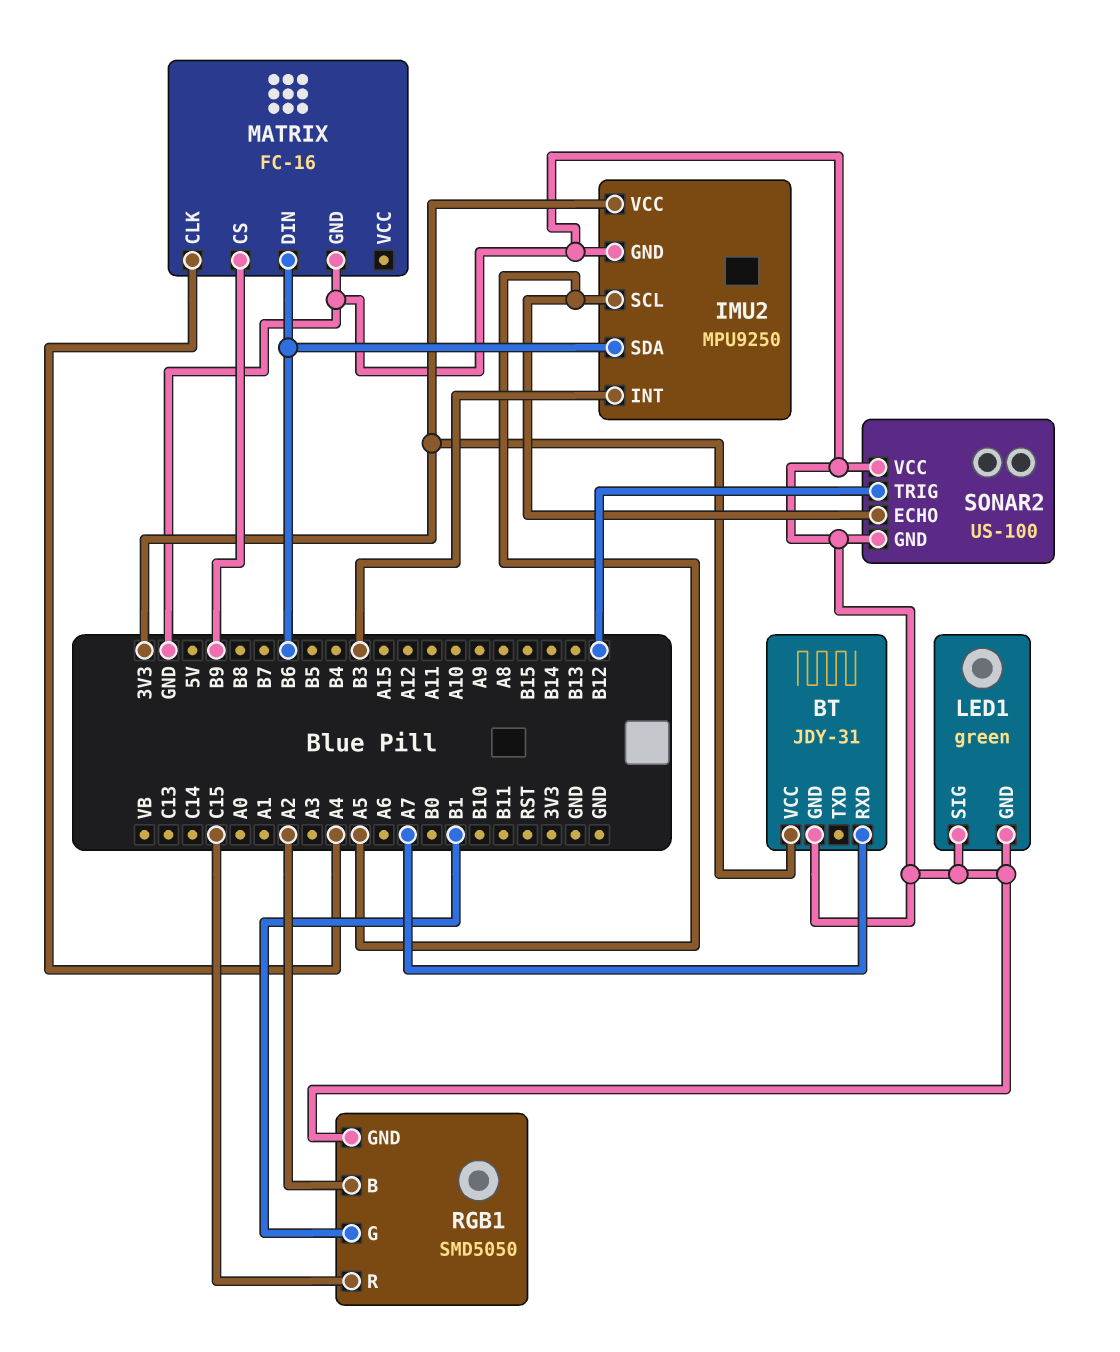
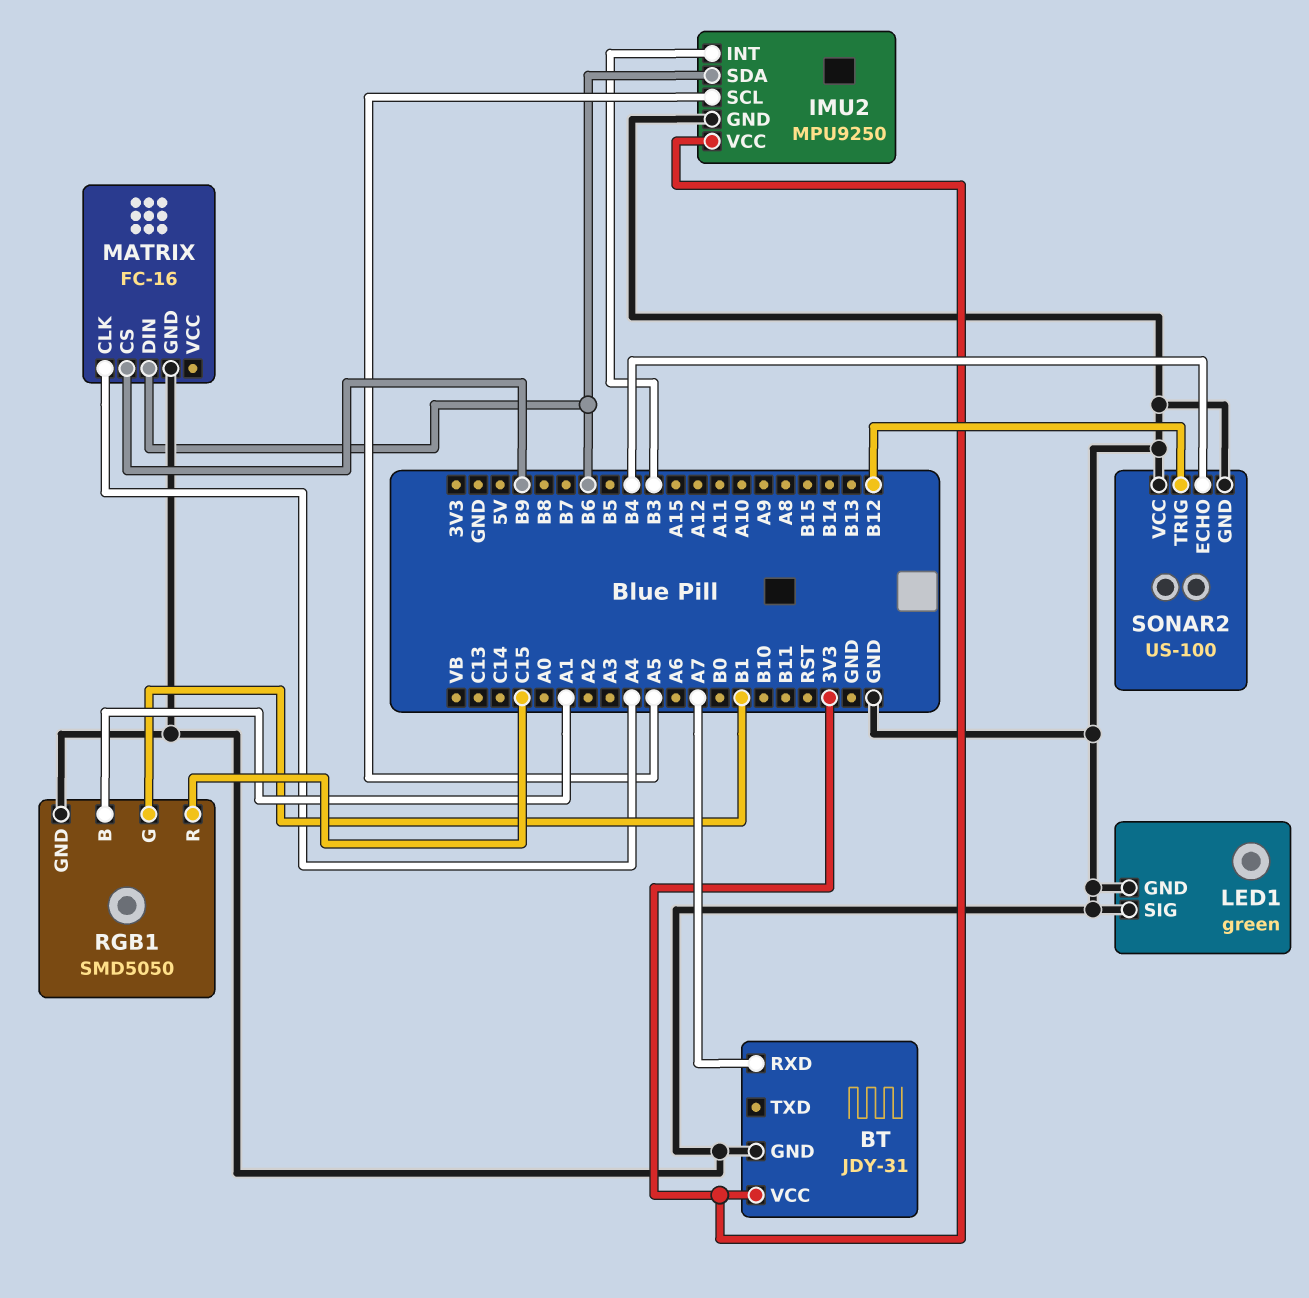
RGB1 pin B: A2 -> A1
SONAR2 pin ECHO: A5 -> B4

